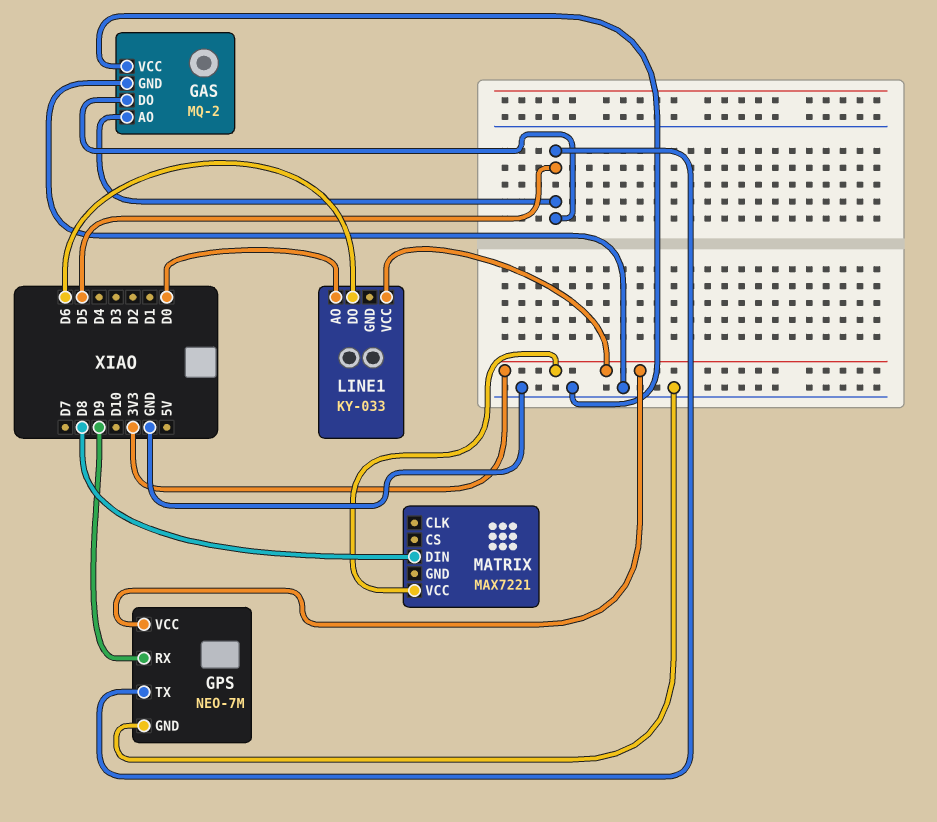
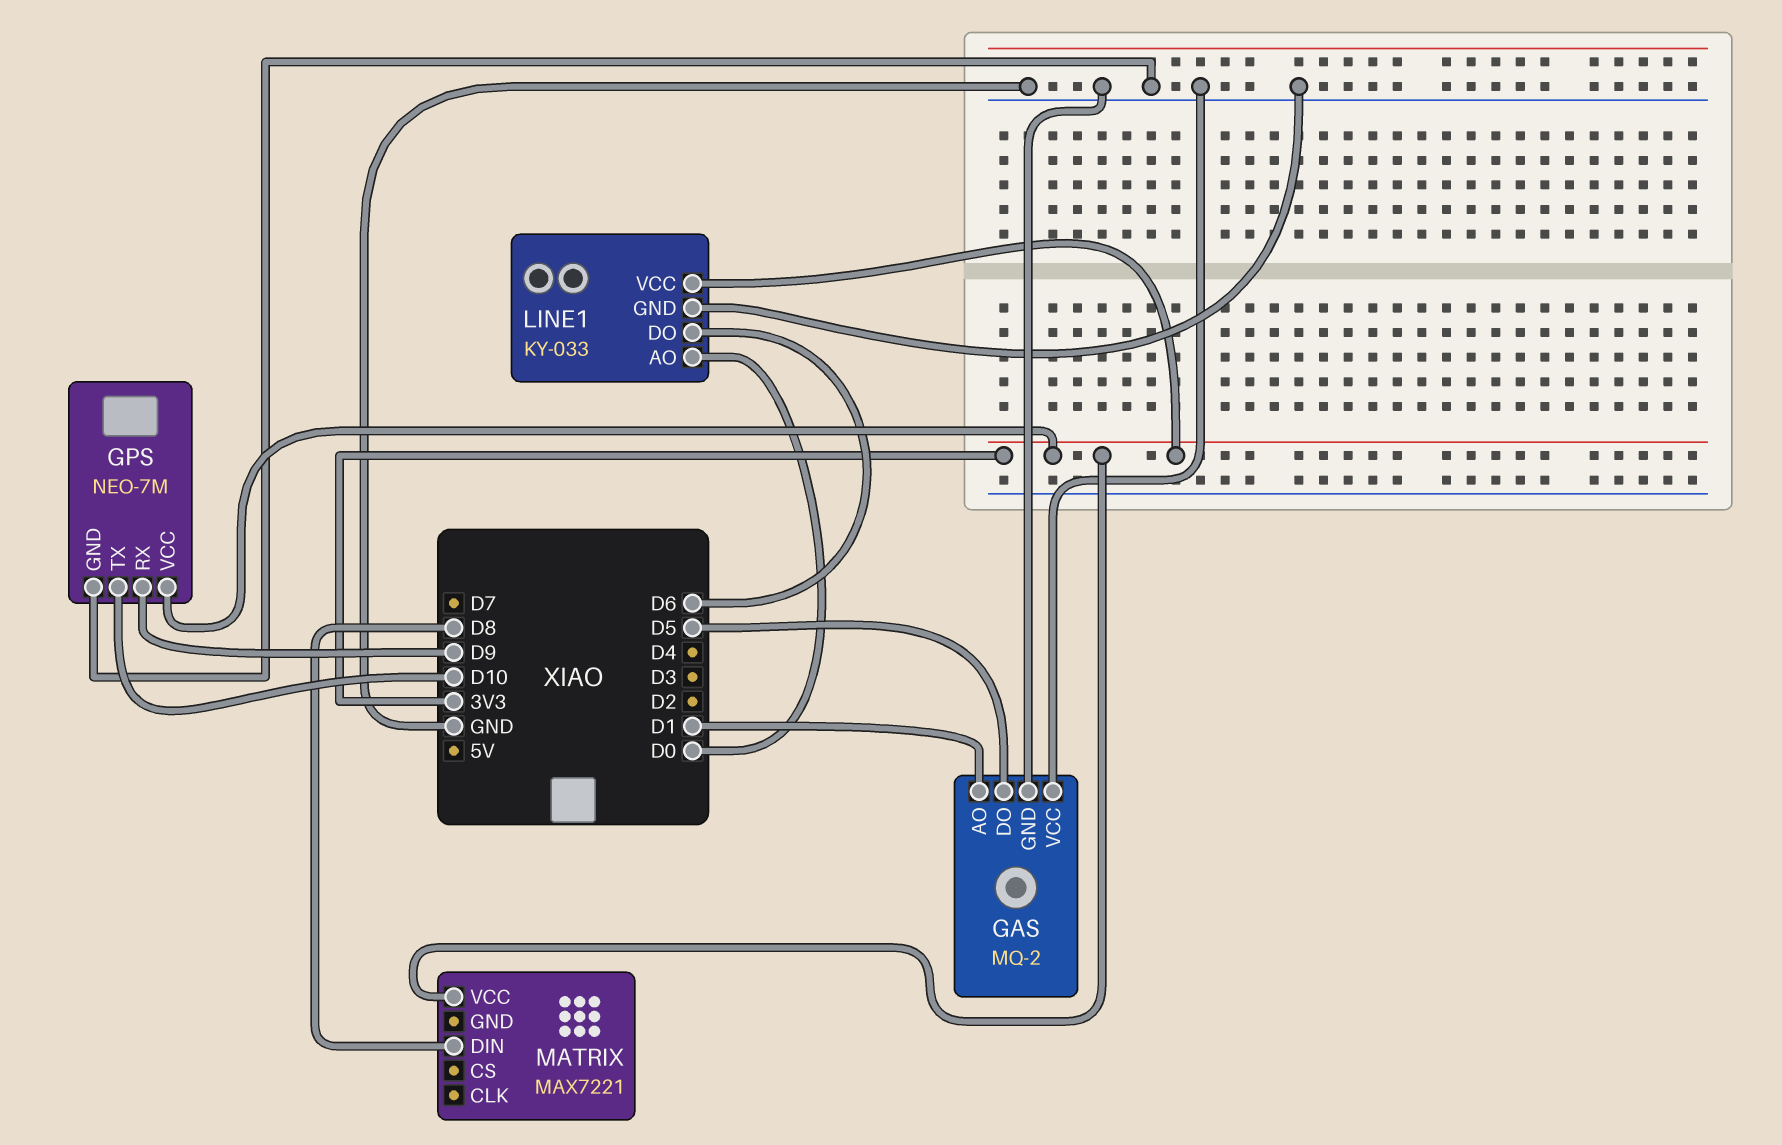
GAS pin AO: D5 -> D1
GPS pin TX: D5 -> D10
LINE1 pin GND: none -> GND

